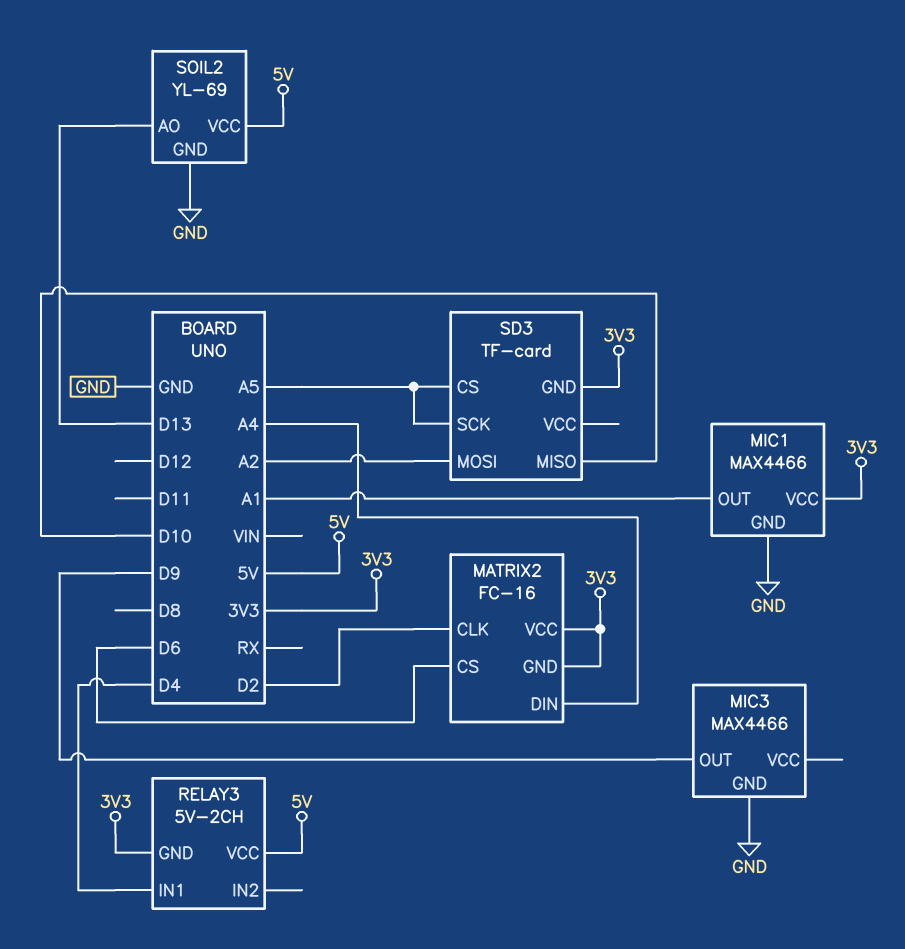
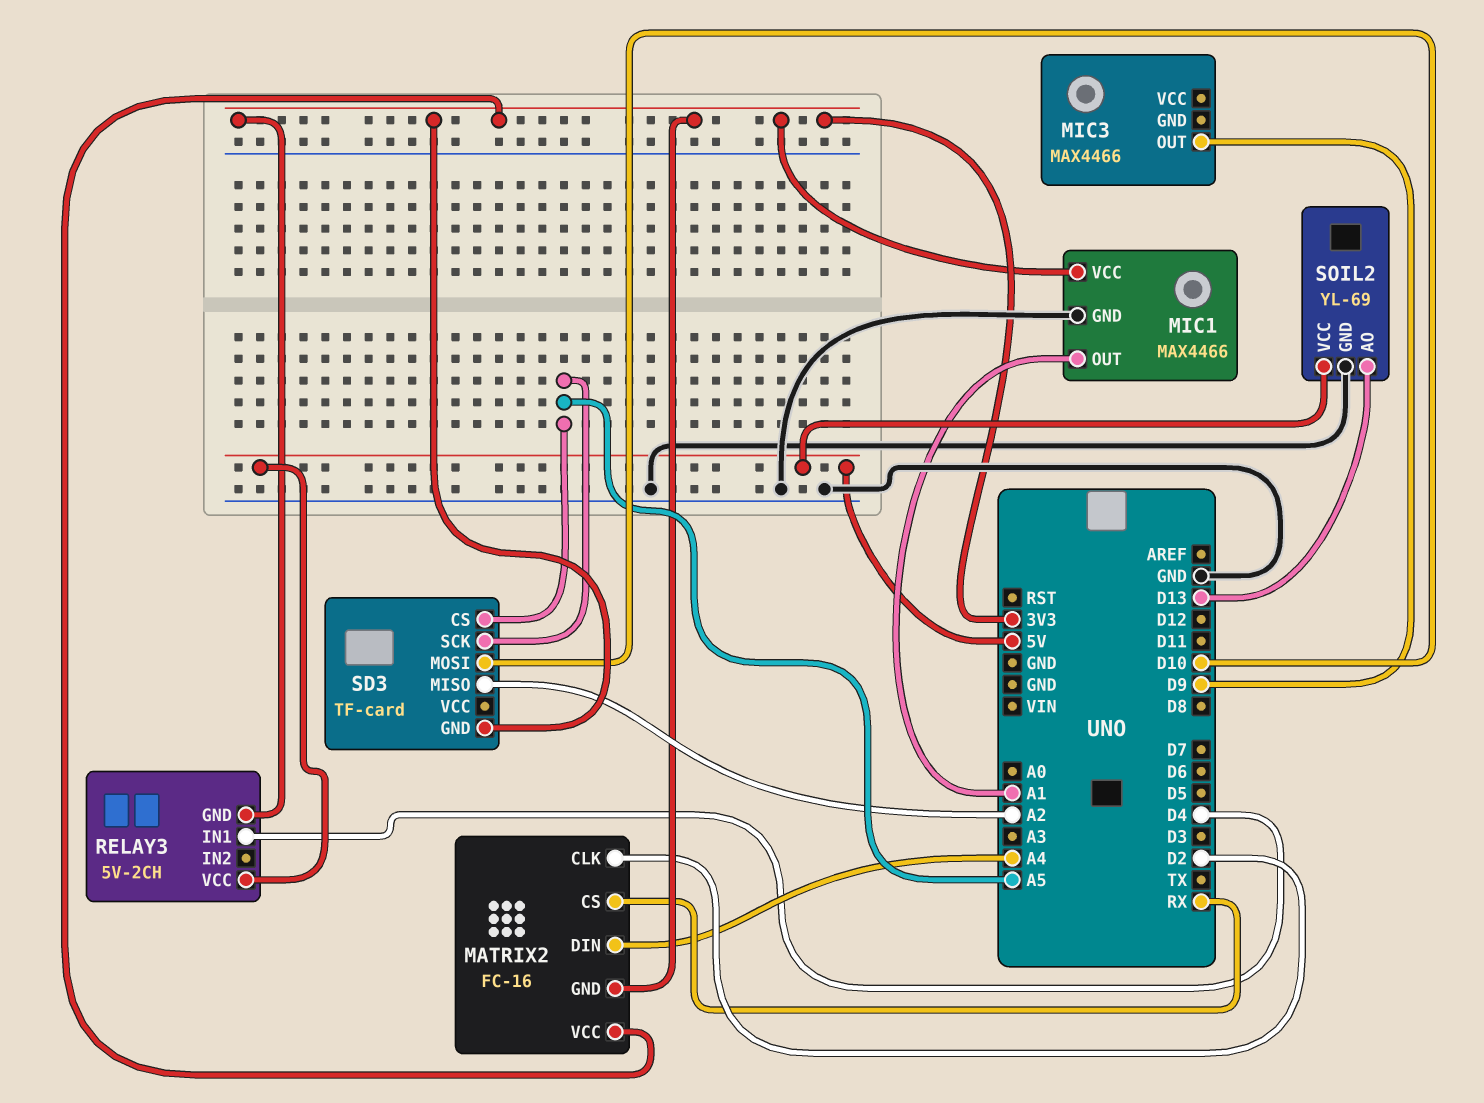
MATRIX2 pin CS: D6 -> RX
MIC3 pin GND: GND -> none
SD3 pin MISO: D10 -> A2
SD3 pin MOSI: A2 -> D10

